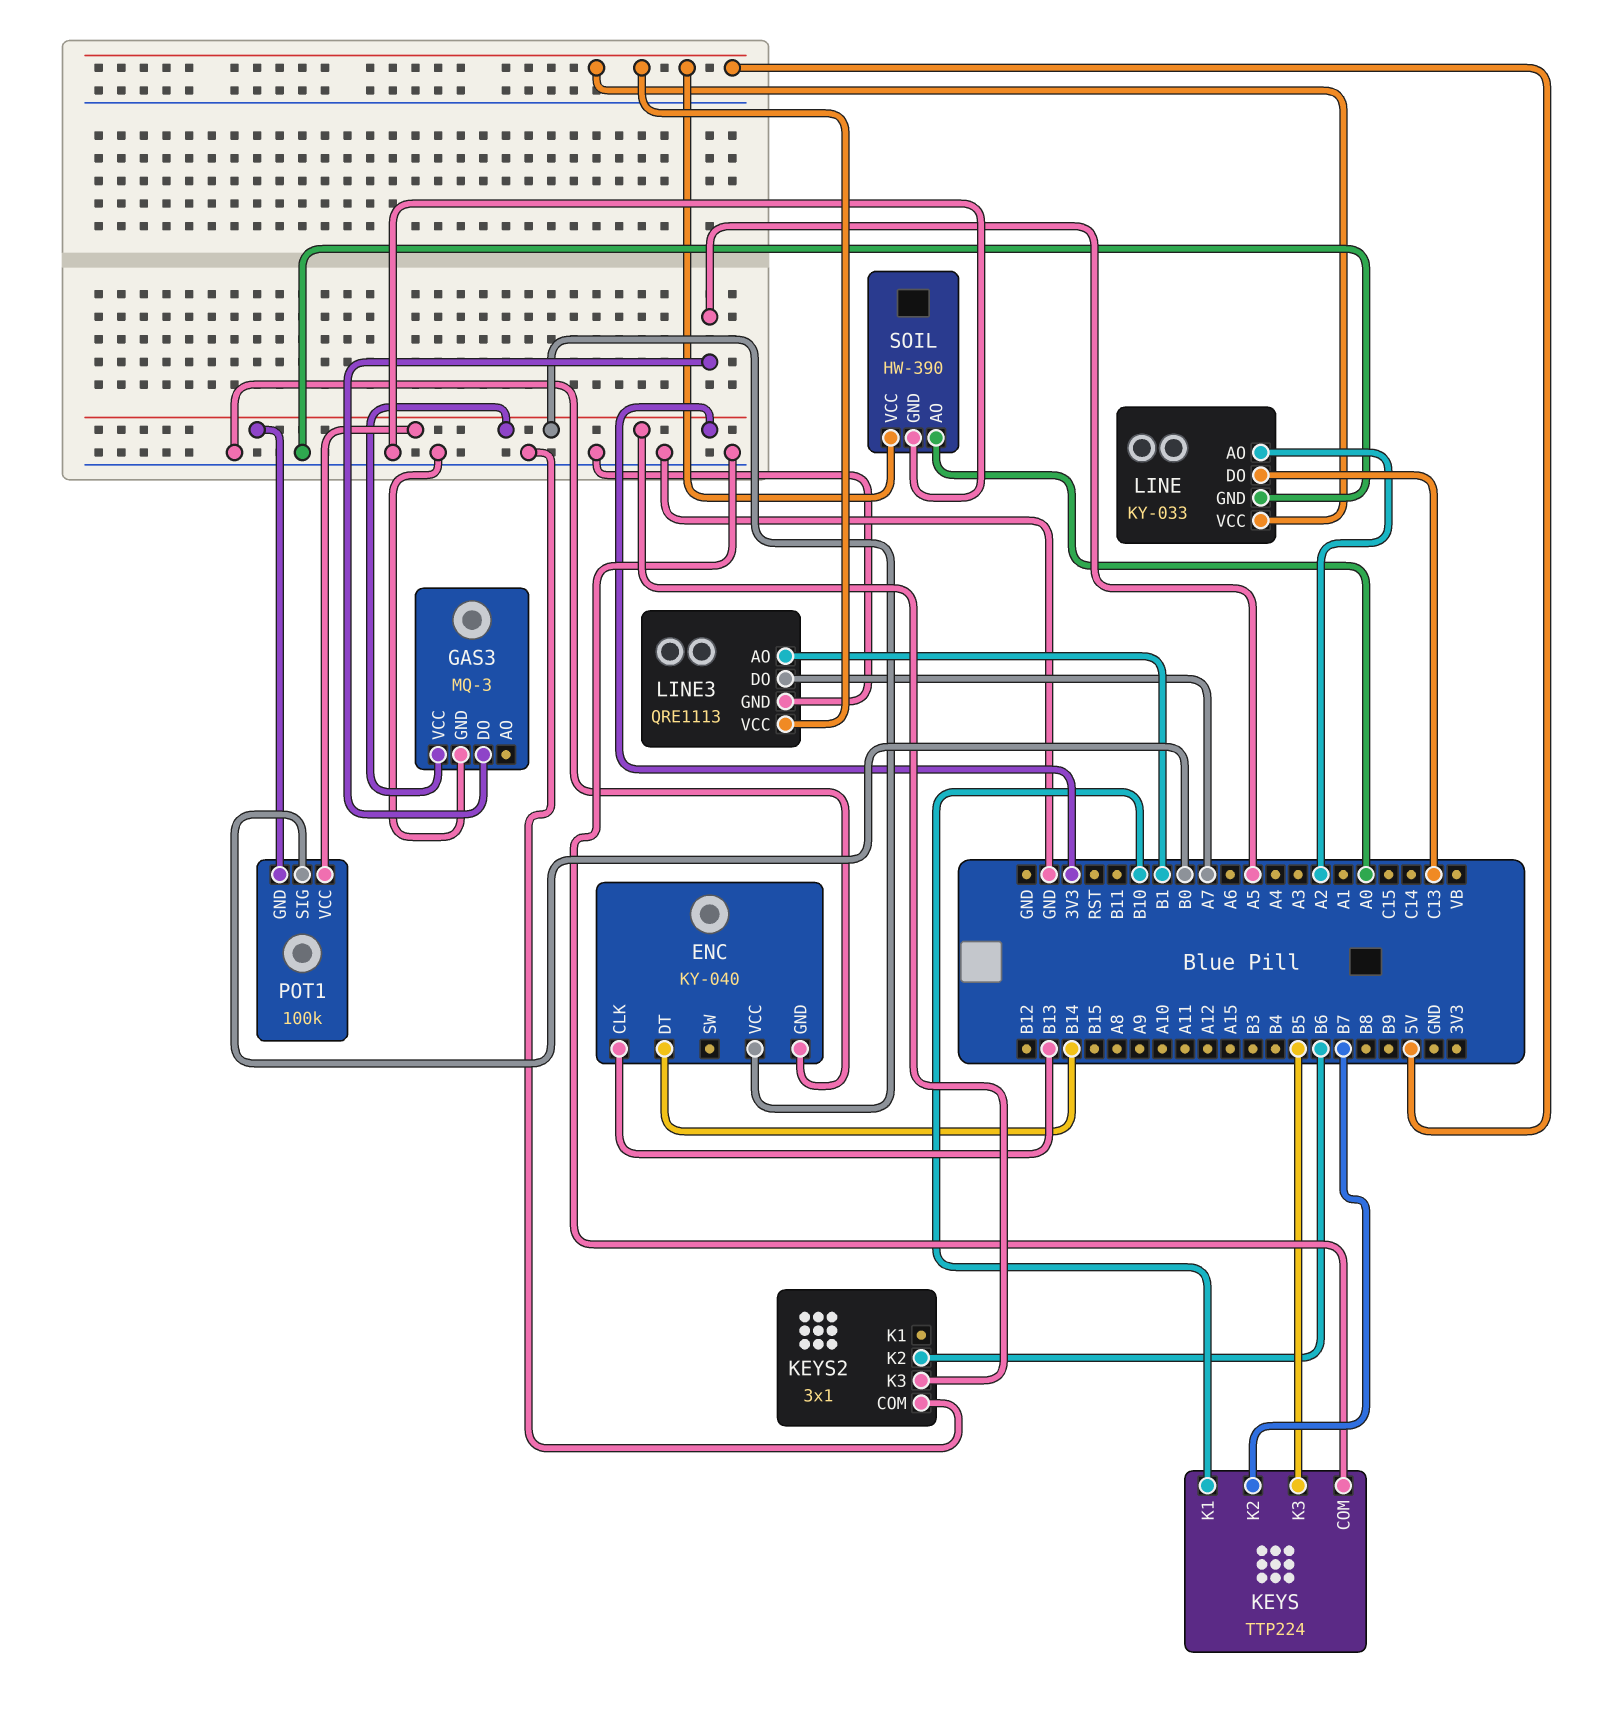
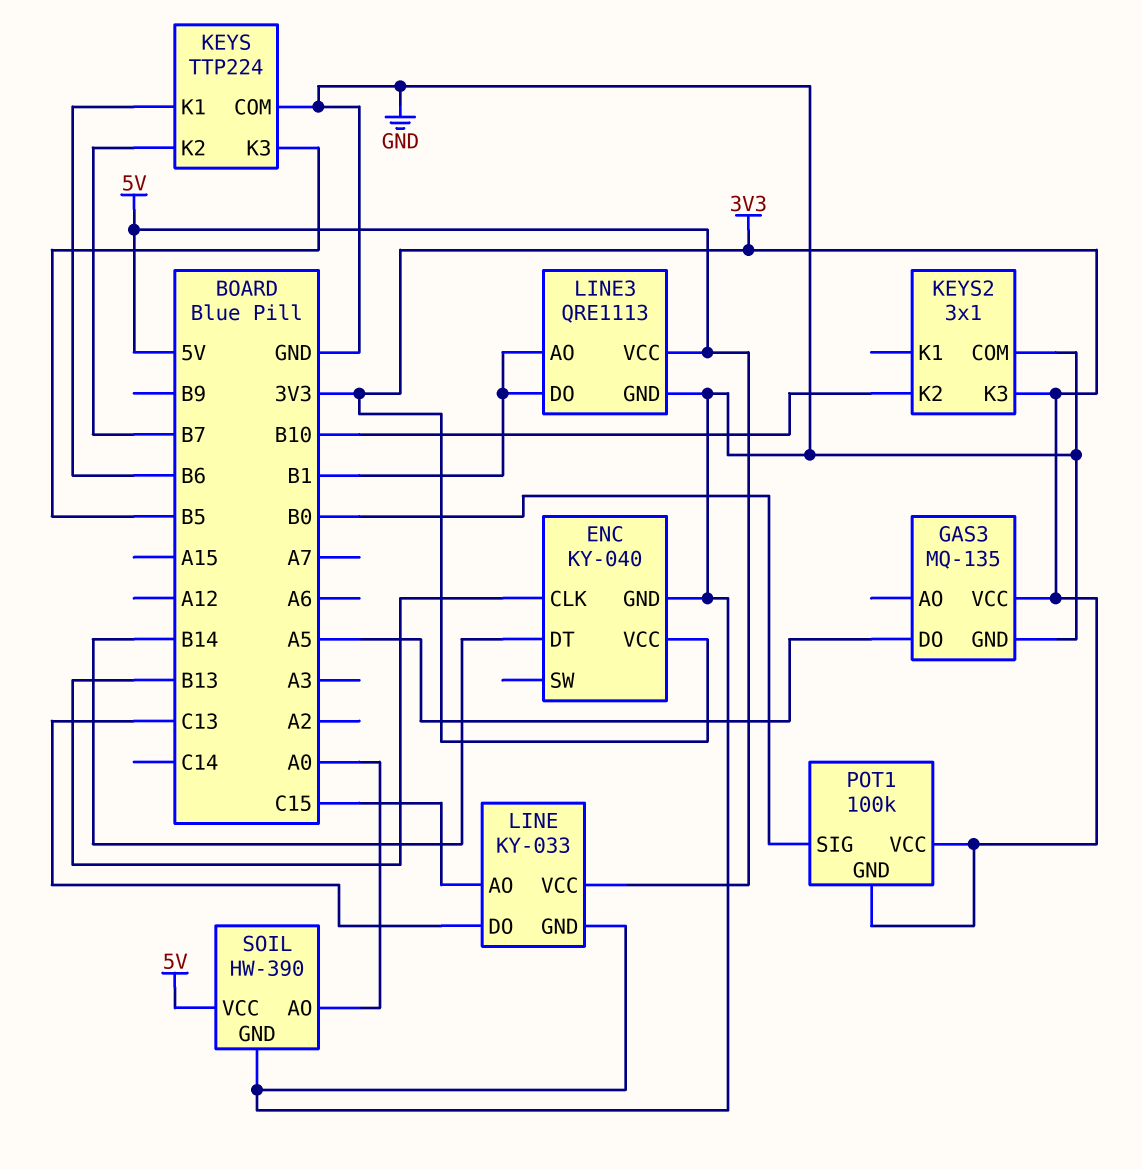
GAS3: MQ-3 -> MQ-135
KEYS pin K1: B10 -> B6
KEYS2 pin K2: B6 -> B10
LINE pin AO: A2 -> C15
LINE3 pin DO: A7 -> B1

